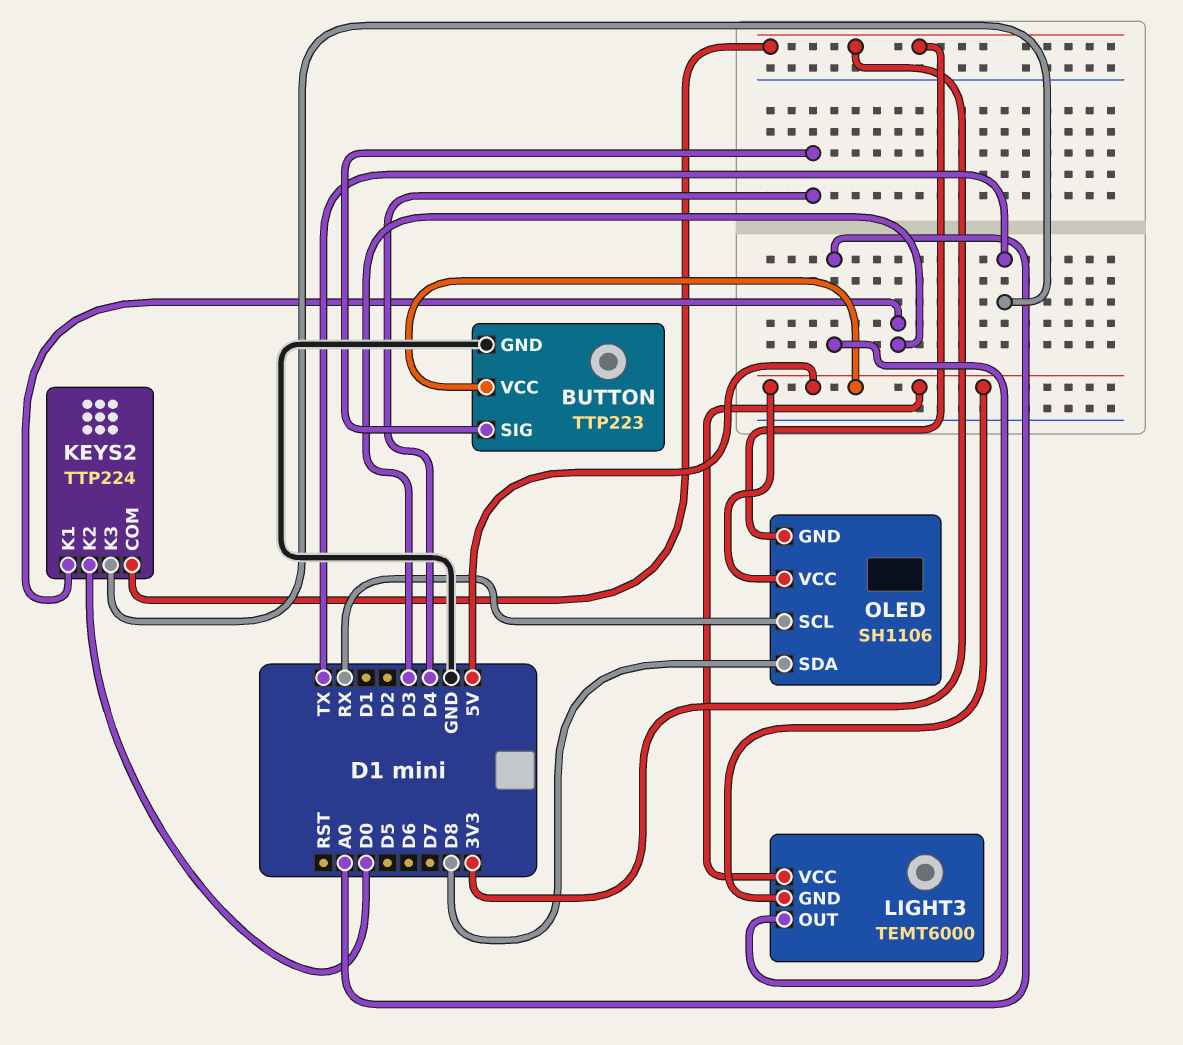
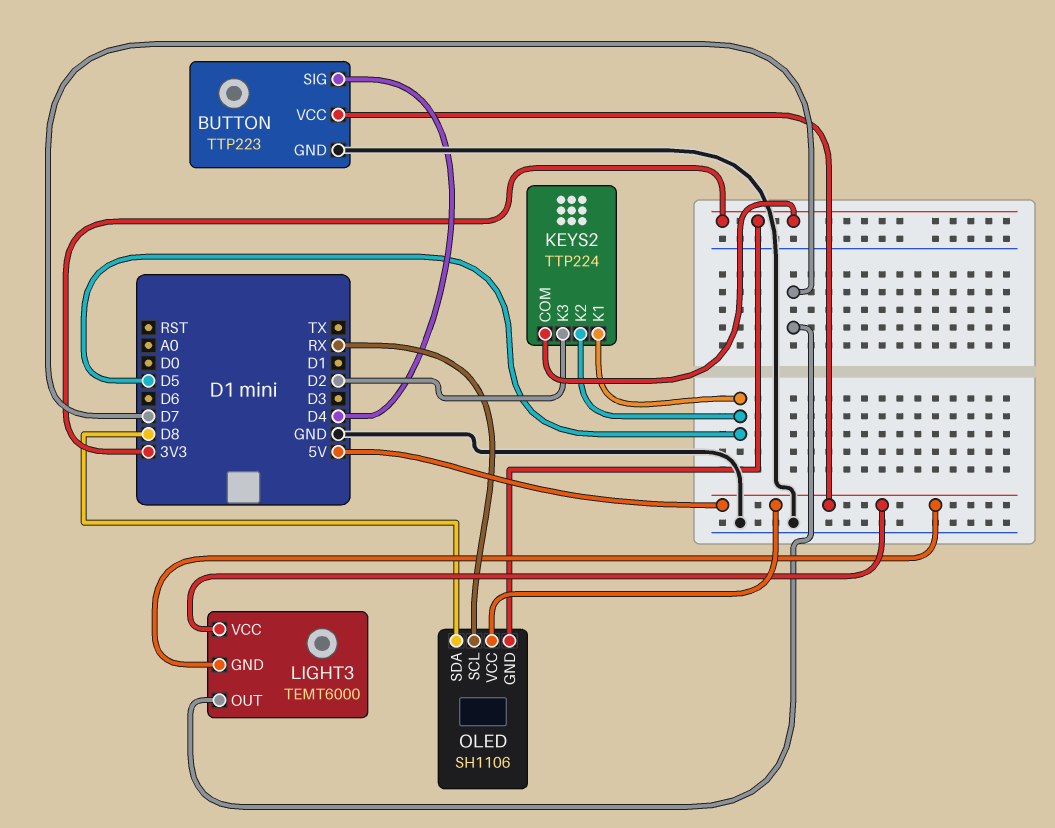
KEYS2 pin K1: D3 -> D5
KEYS2 pin K2: D0 -> D5
KEYS2 pin K3: TX -> D2
LIGHT3 pin OUT: A0 -> D7

